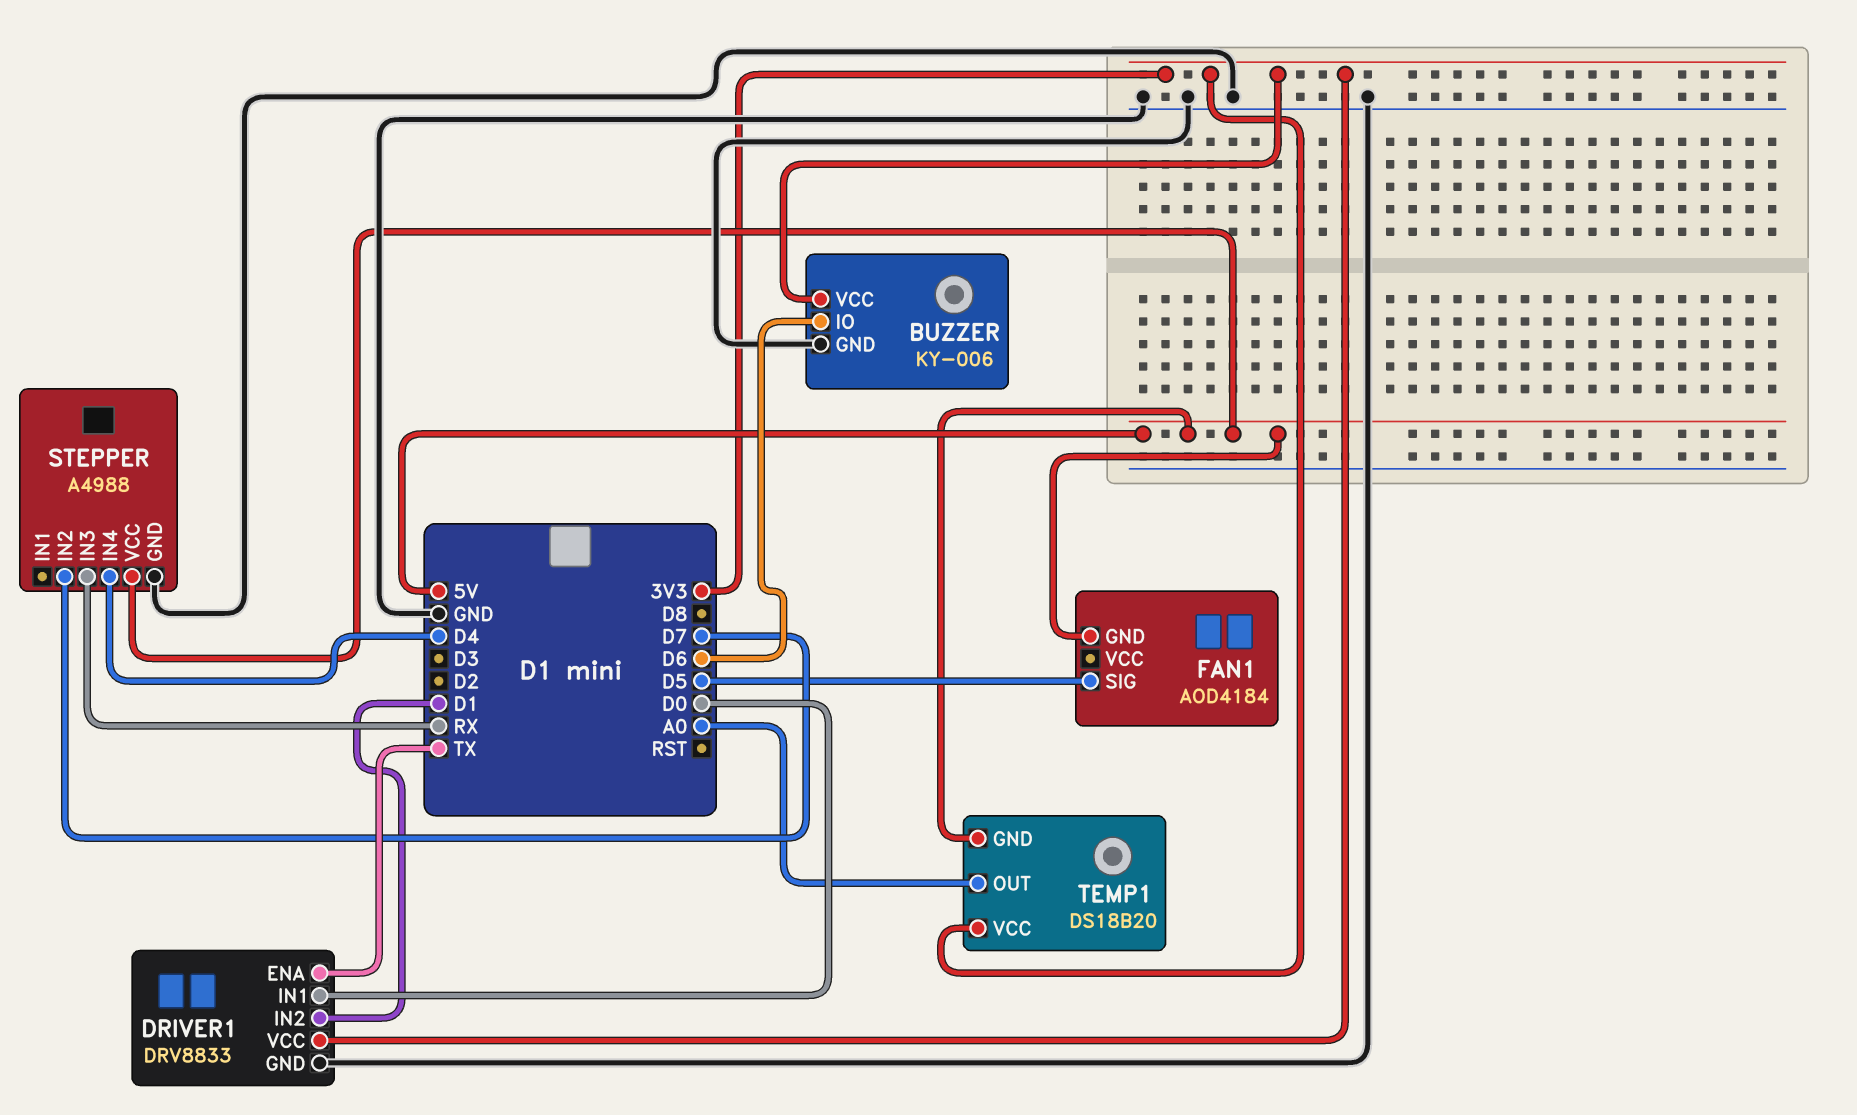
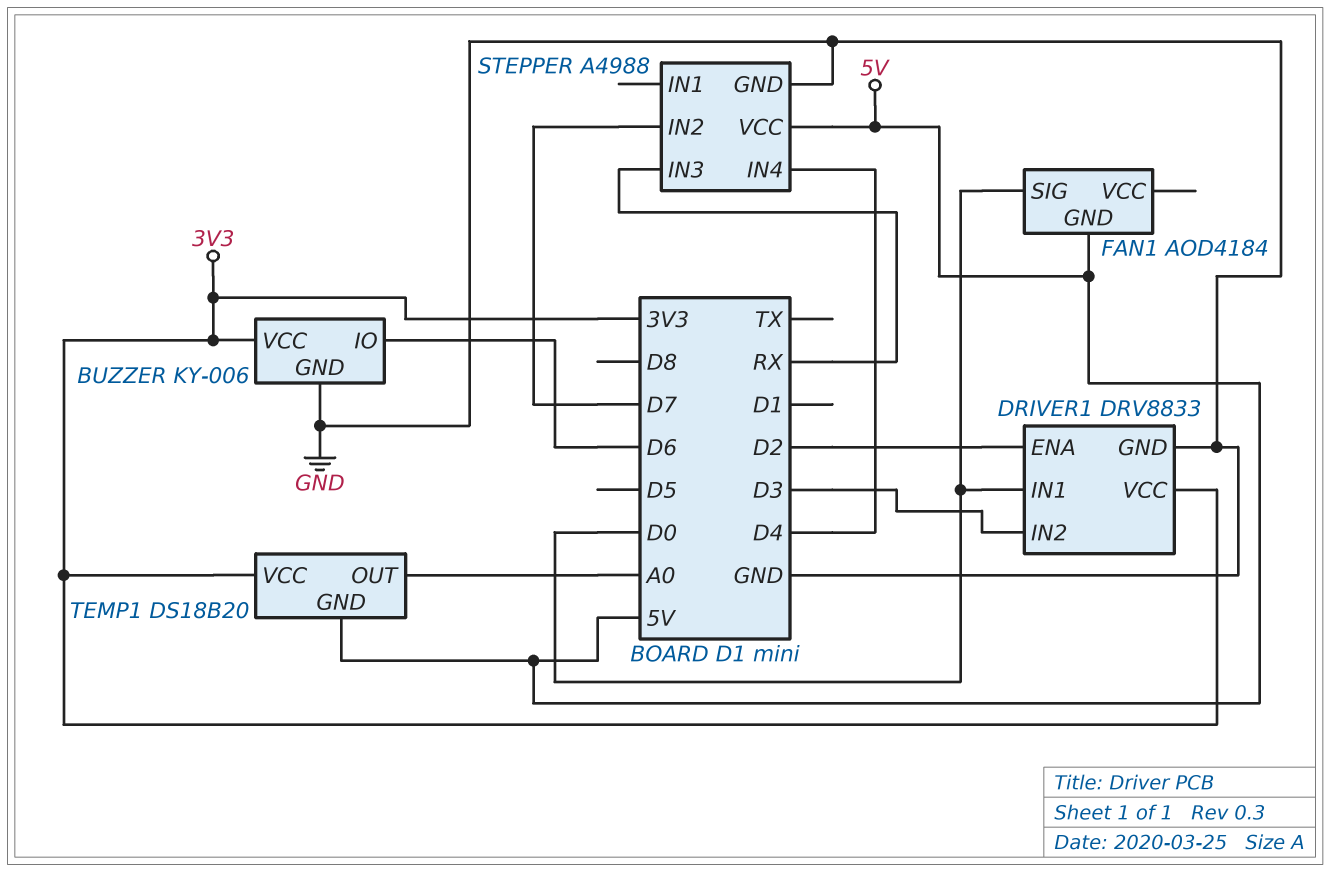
DRIVER1 pin ENA: TX -> D2
DRIVER1 pin IN2: D1 -> D3
FAN1 pin SIG: D5 -> D0

